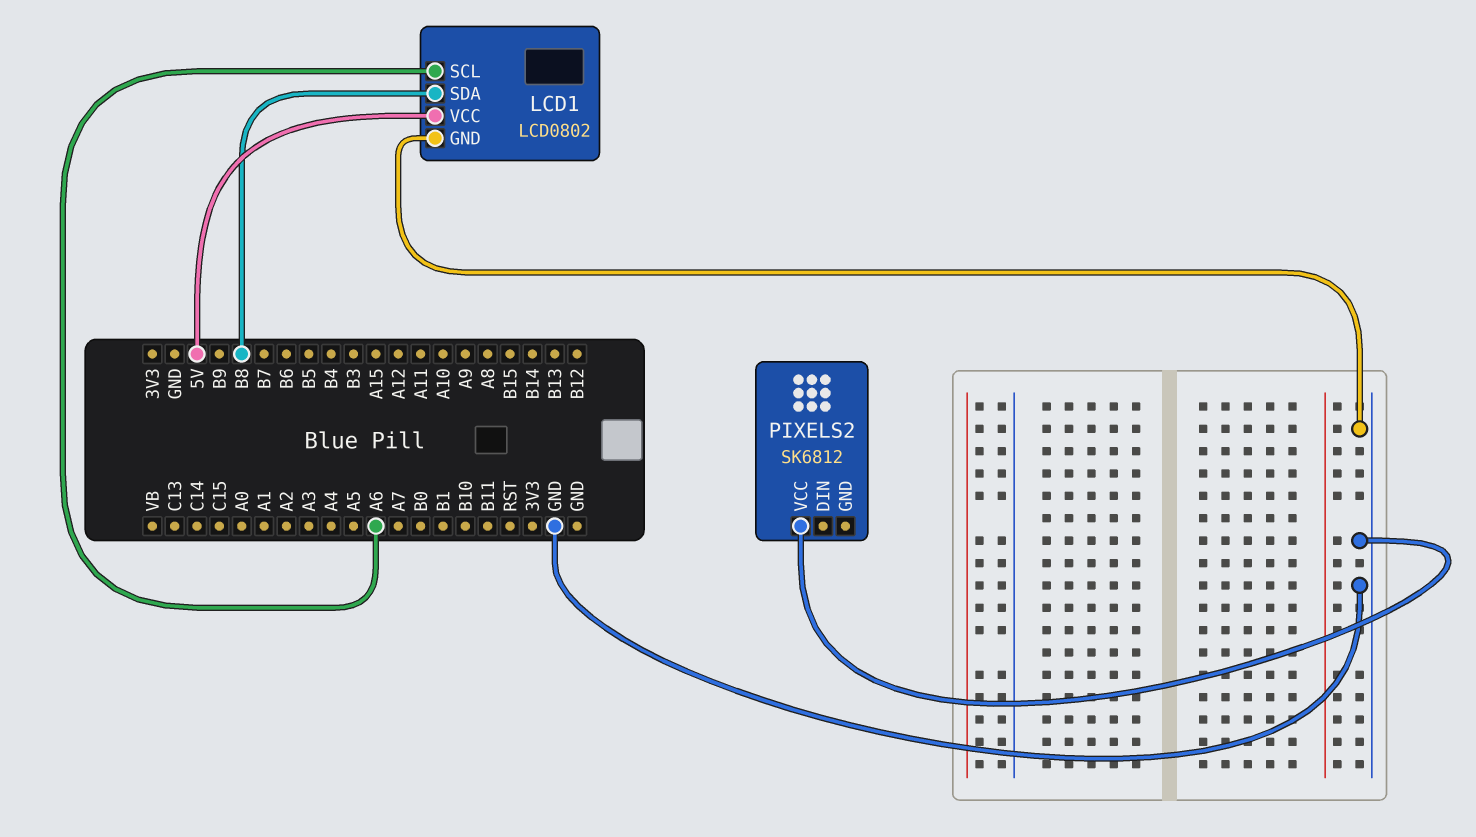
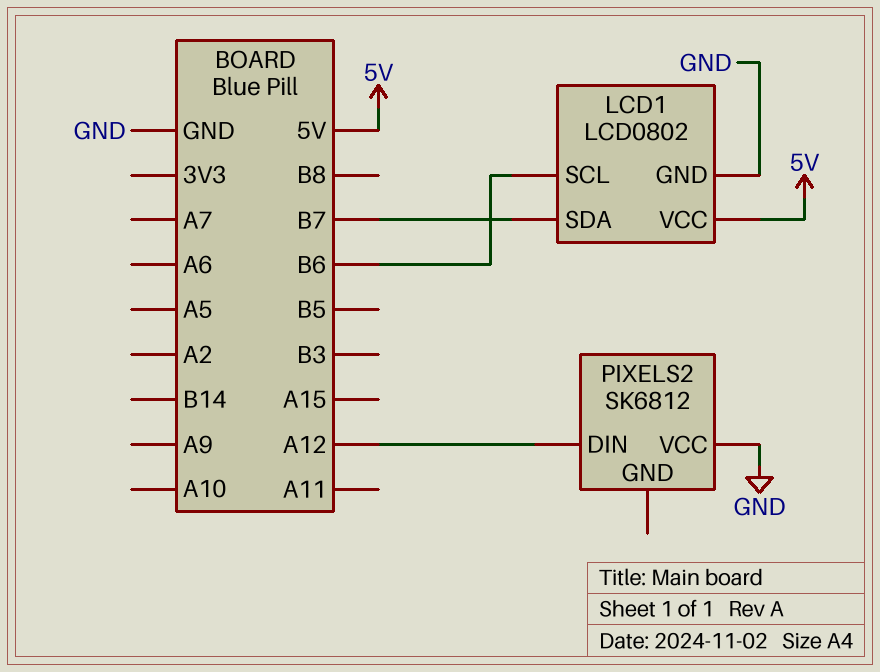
LCD1 pin SCL: A6 -> B6
LCD1 pin SDA: B8 -> B7
PIXELS2 pin DIN: none -> A12

